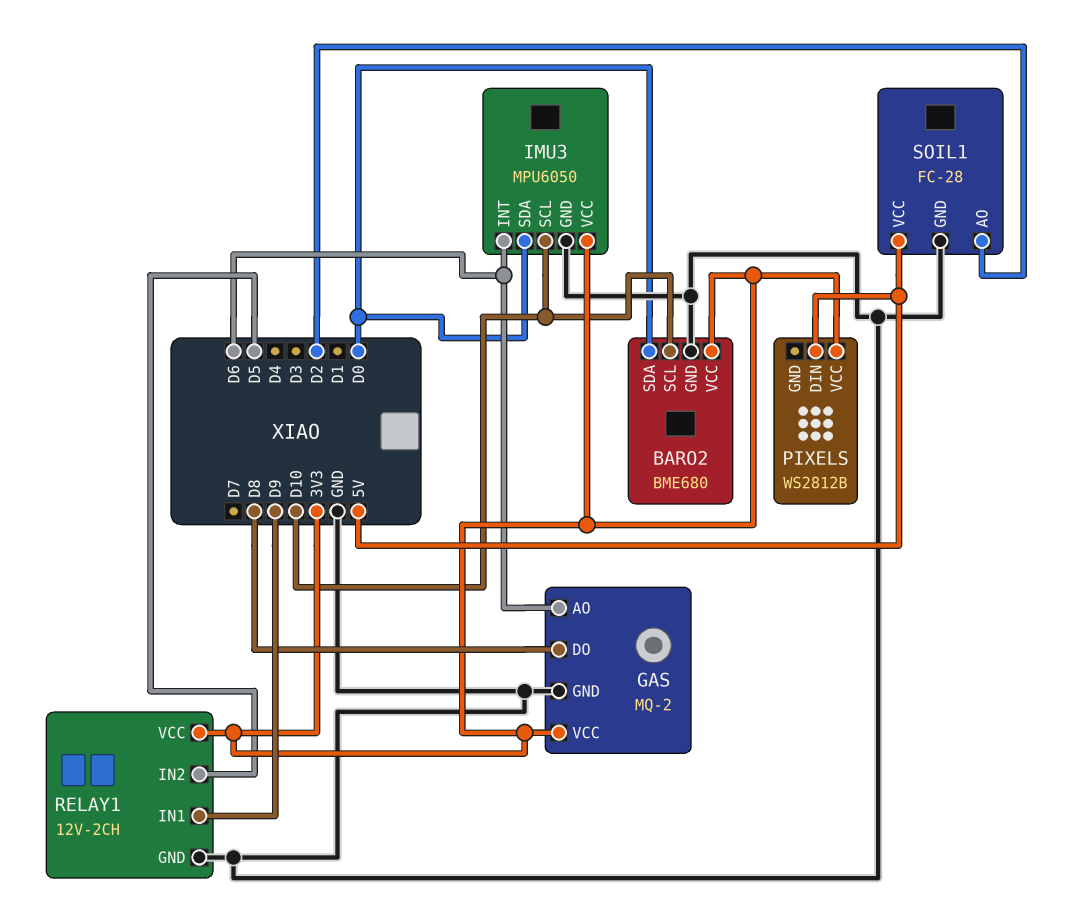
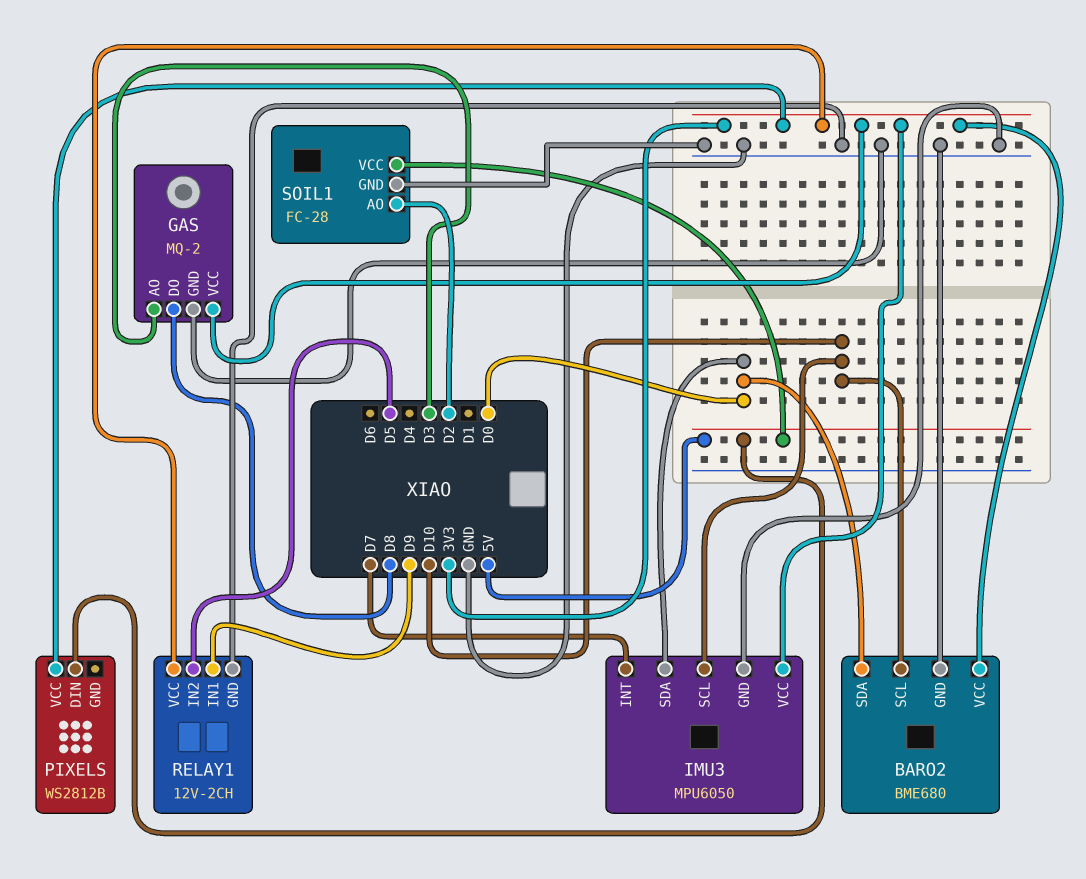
GAS pin AO: D6 -> D3
IMU3 pin INT: D6 -> D7

